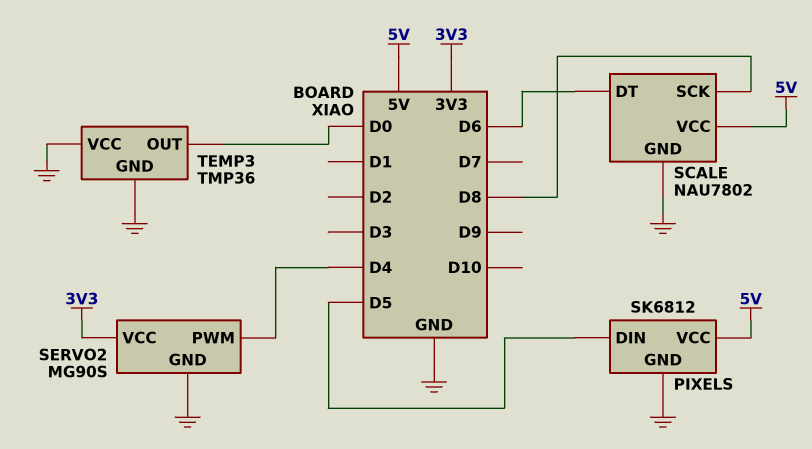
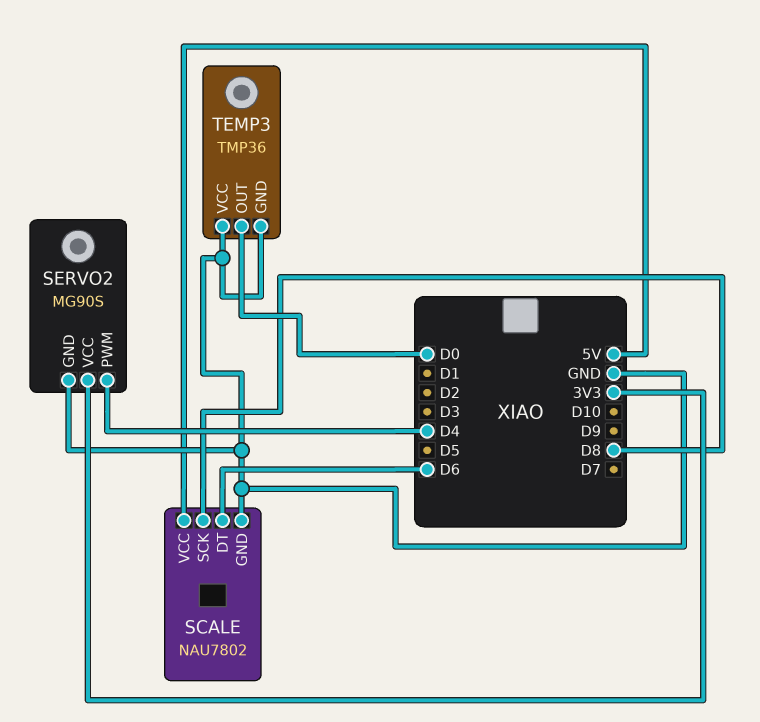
PIXELS: SK6812 -> none
PIXELS pin DIN: D5 -> none
PIXELS pin GND: GND -> none
PIXELS pin VCC: 5V -> none

